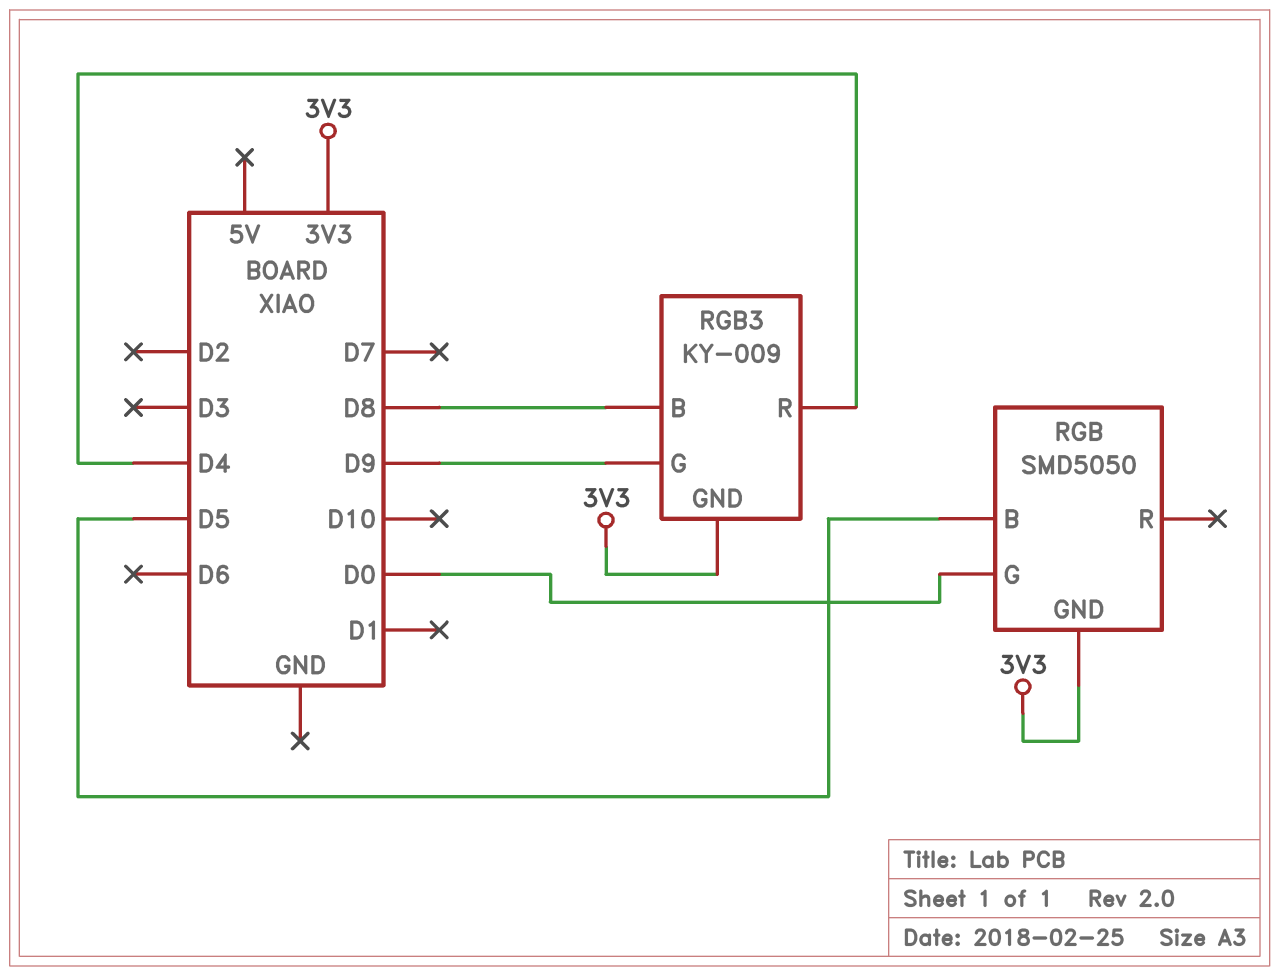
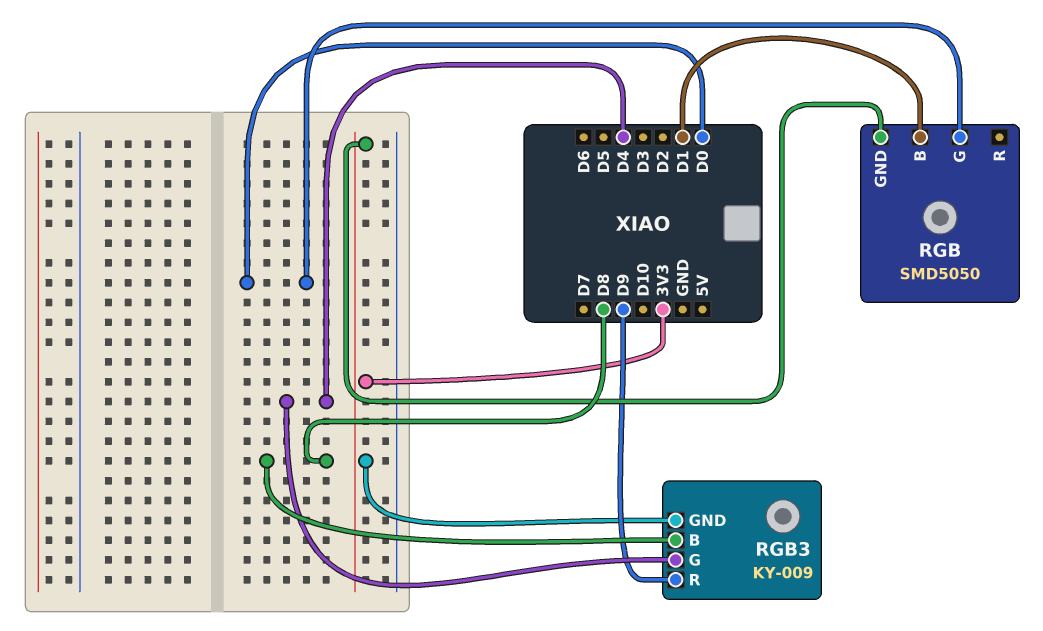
RGB pin B: D5 -> D1
RGB3 pin G: D9 -> D4
RGB3 pin R: D4 -> D9

